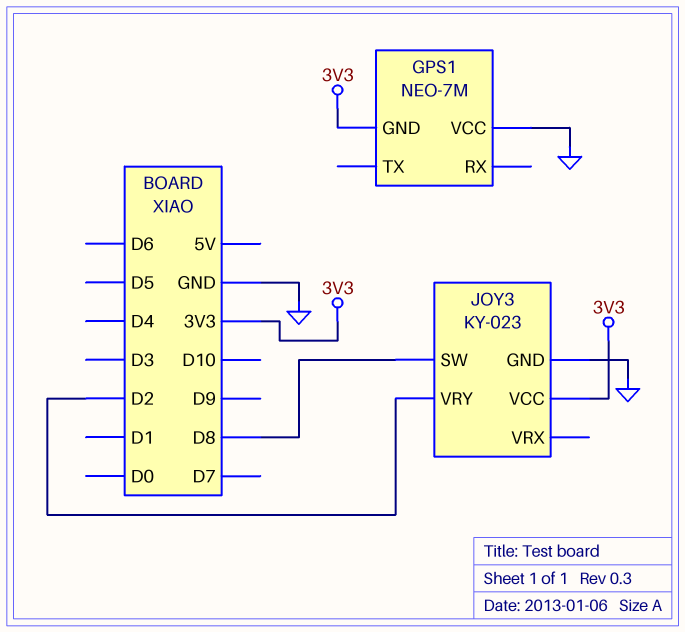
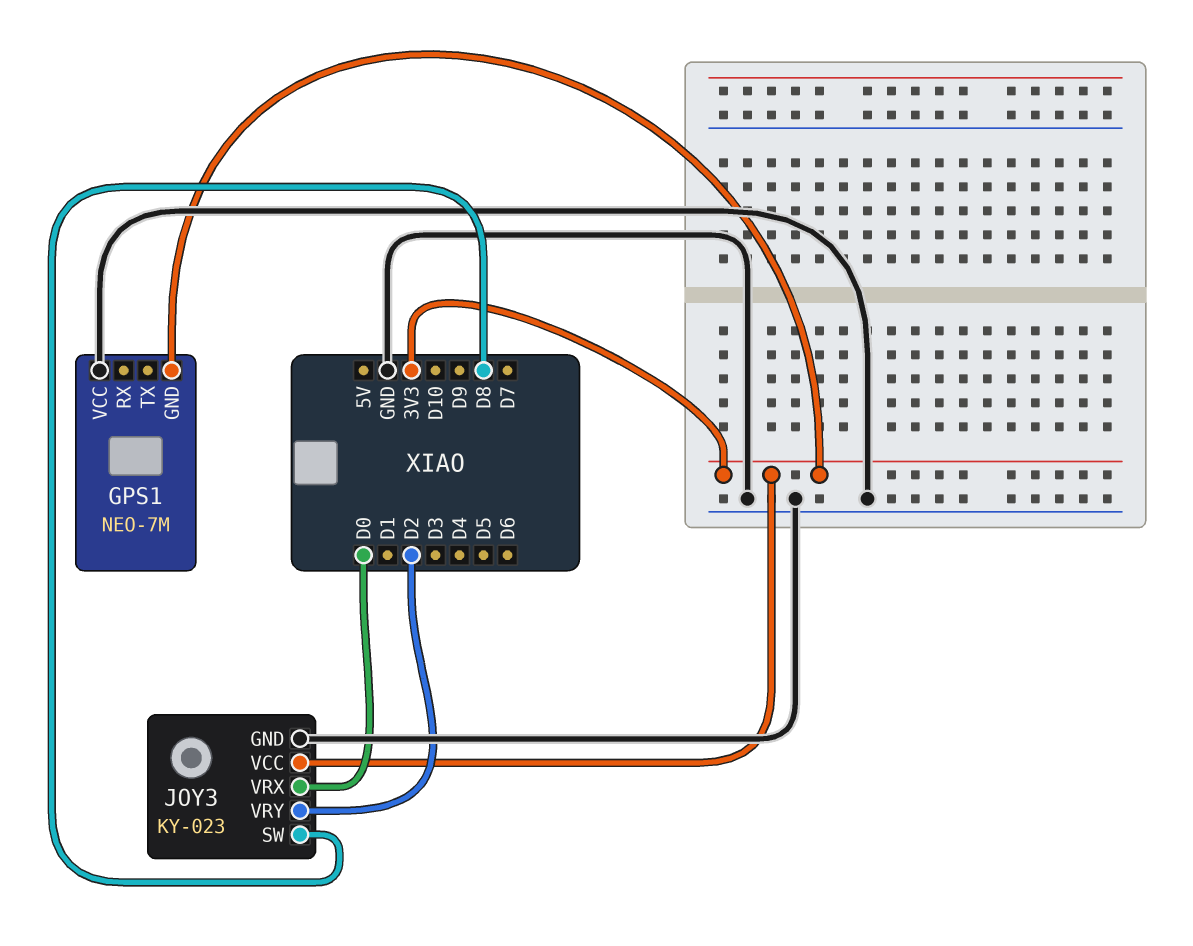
JOY3 pin VRX: none -> D0

